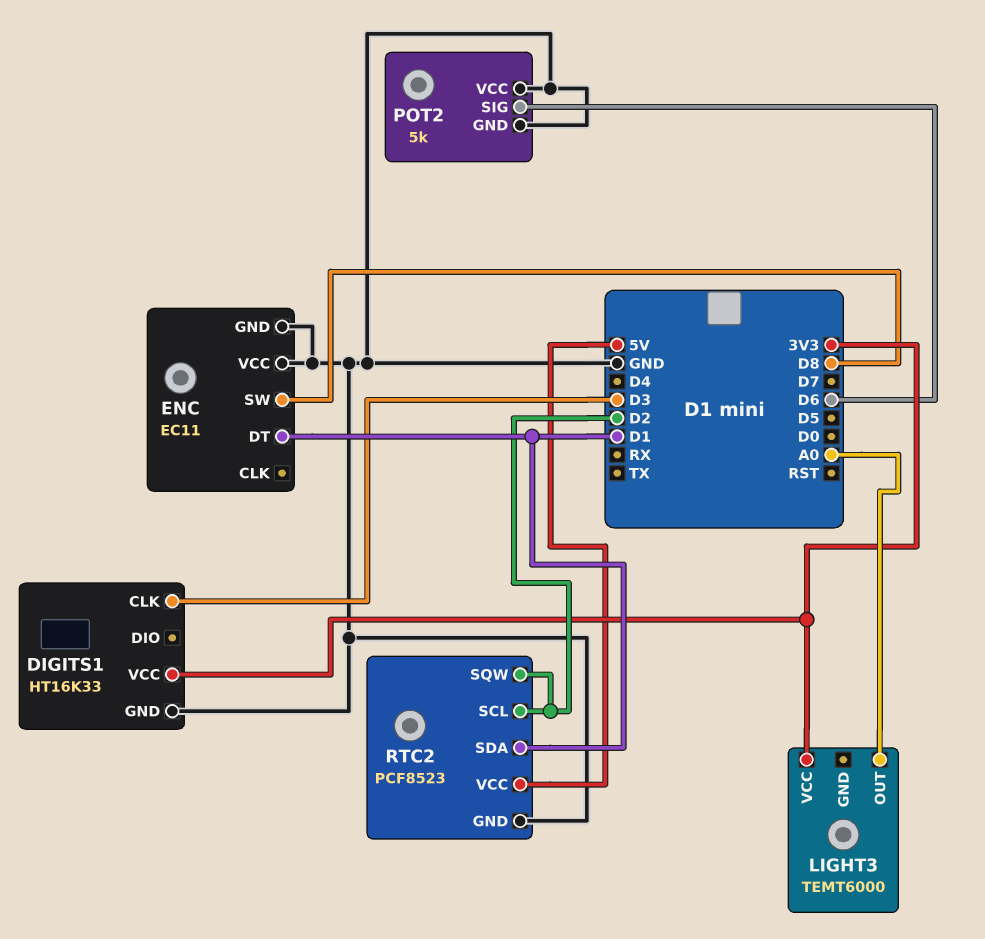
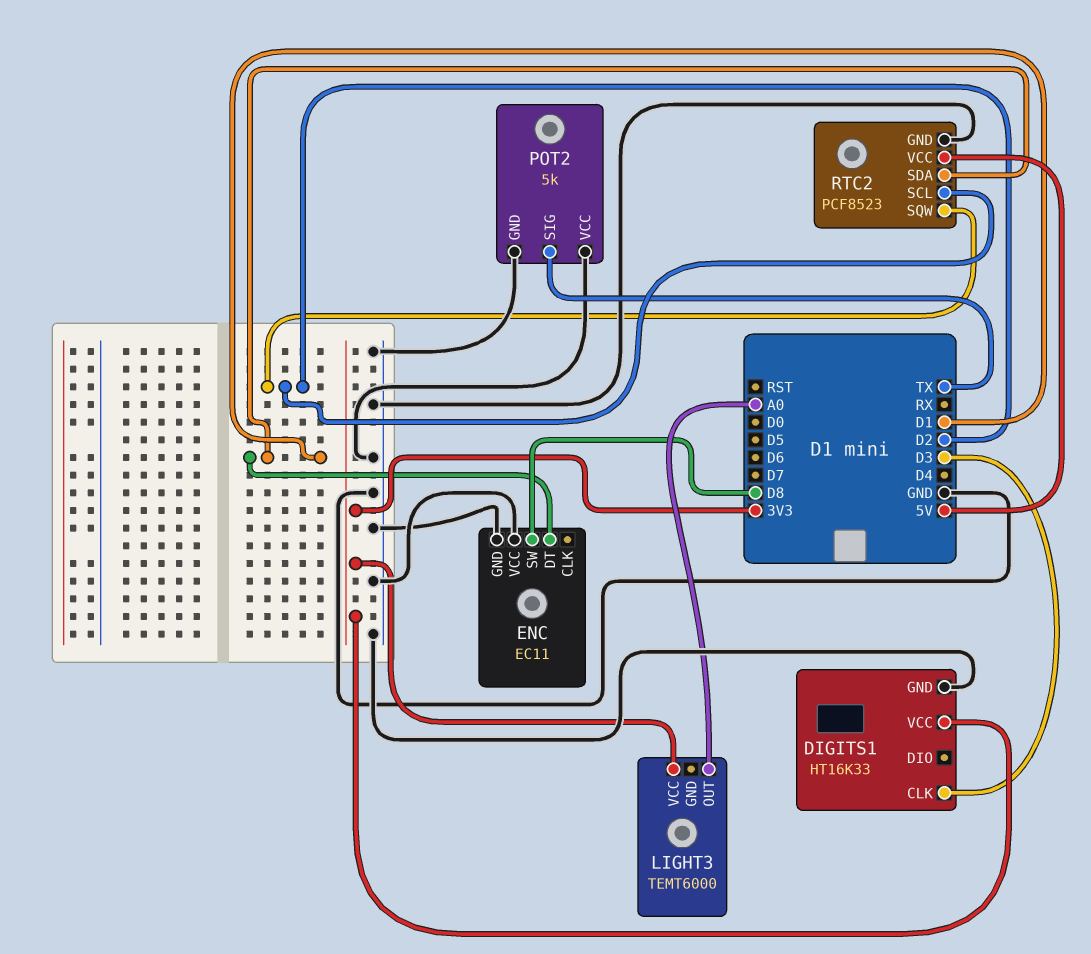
POT2 pin SIG: D6 -> TX

